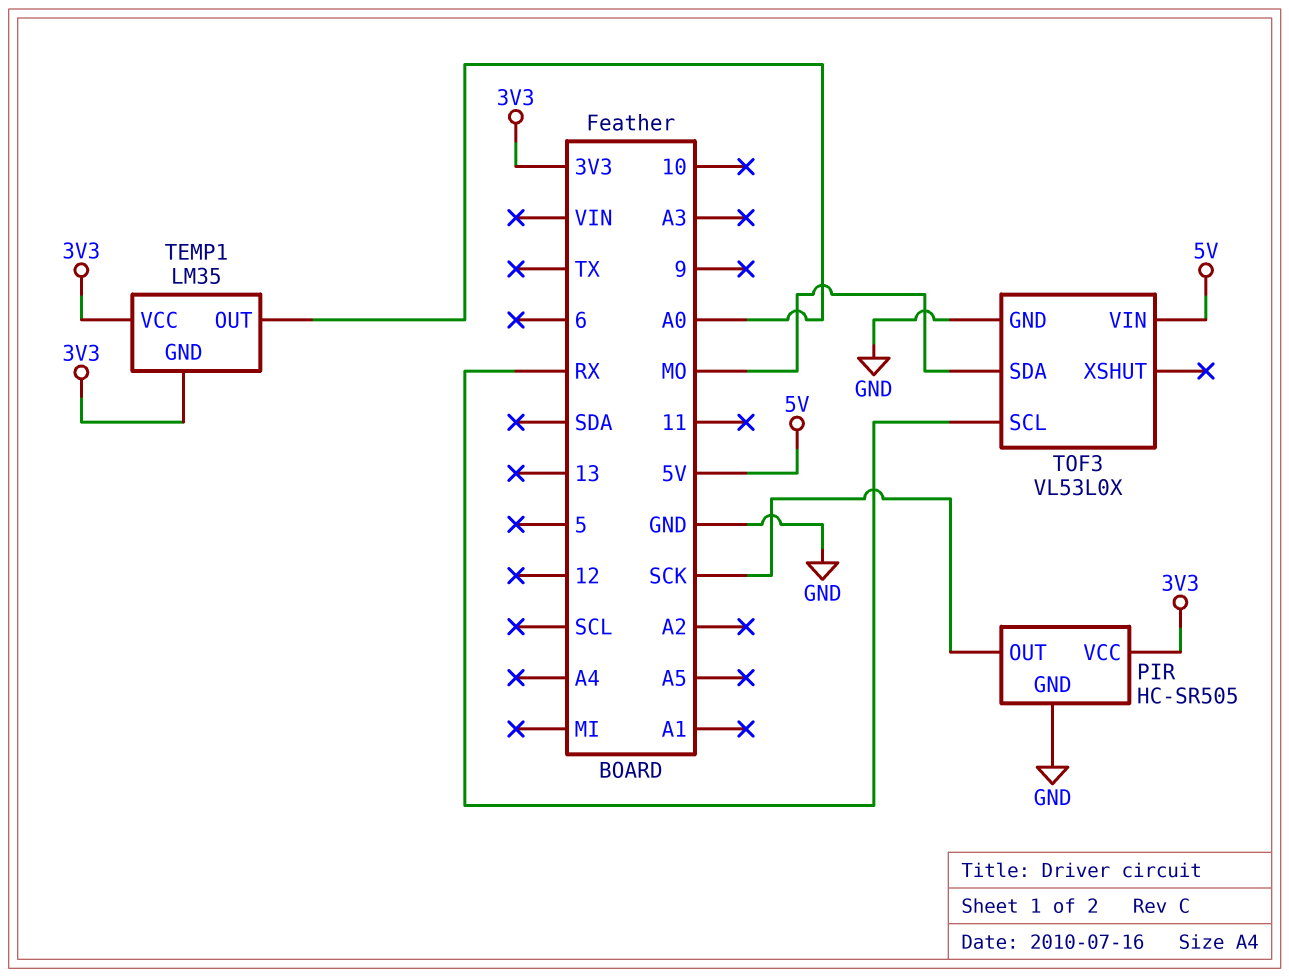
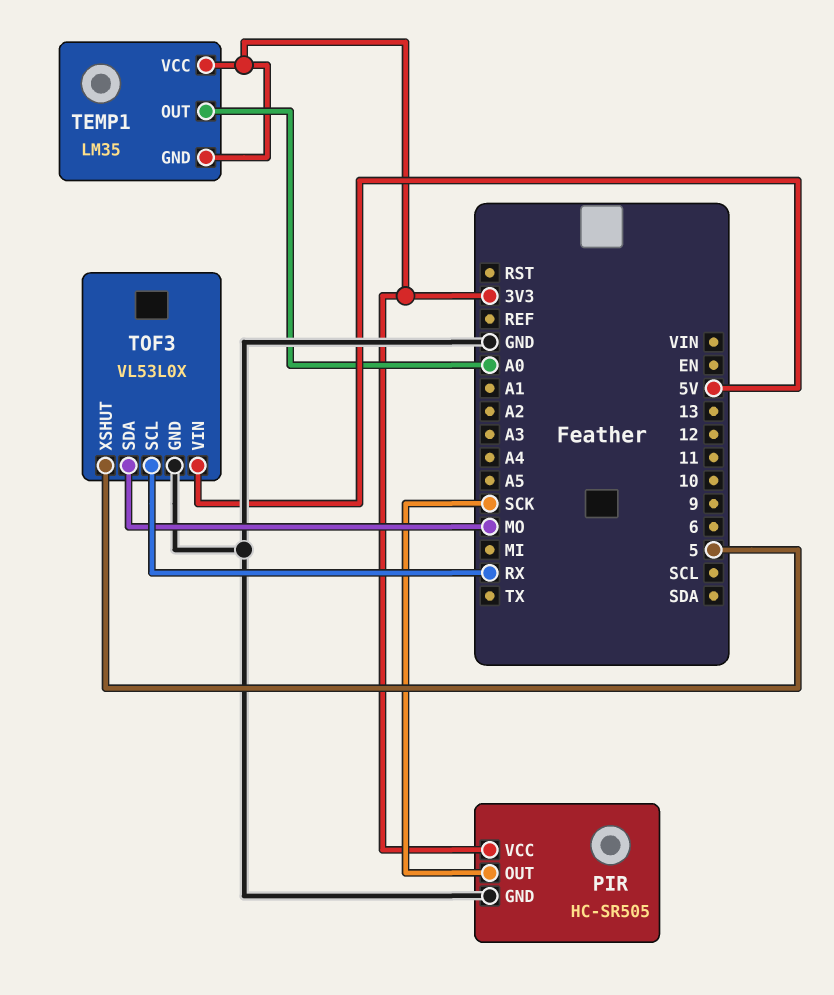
TOF3 pin XSHUT: none -> 5

